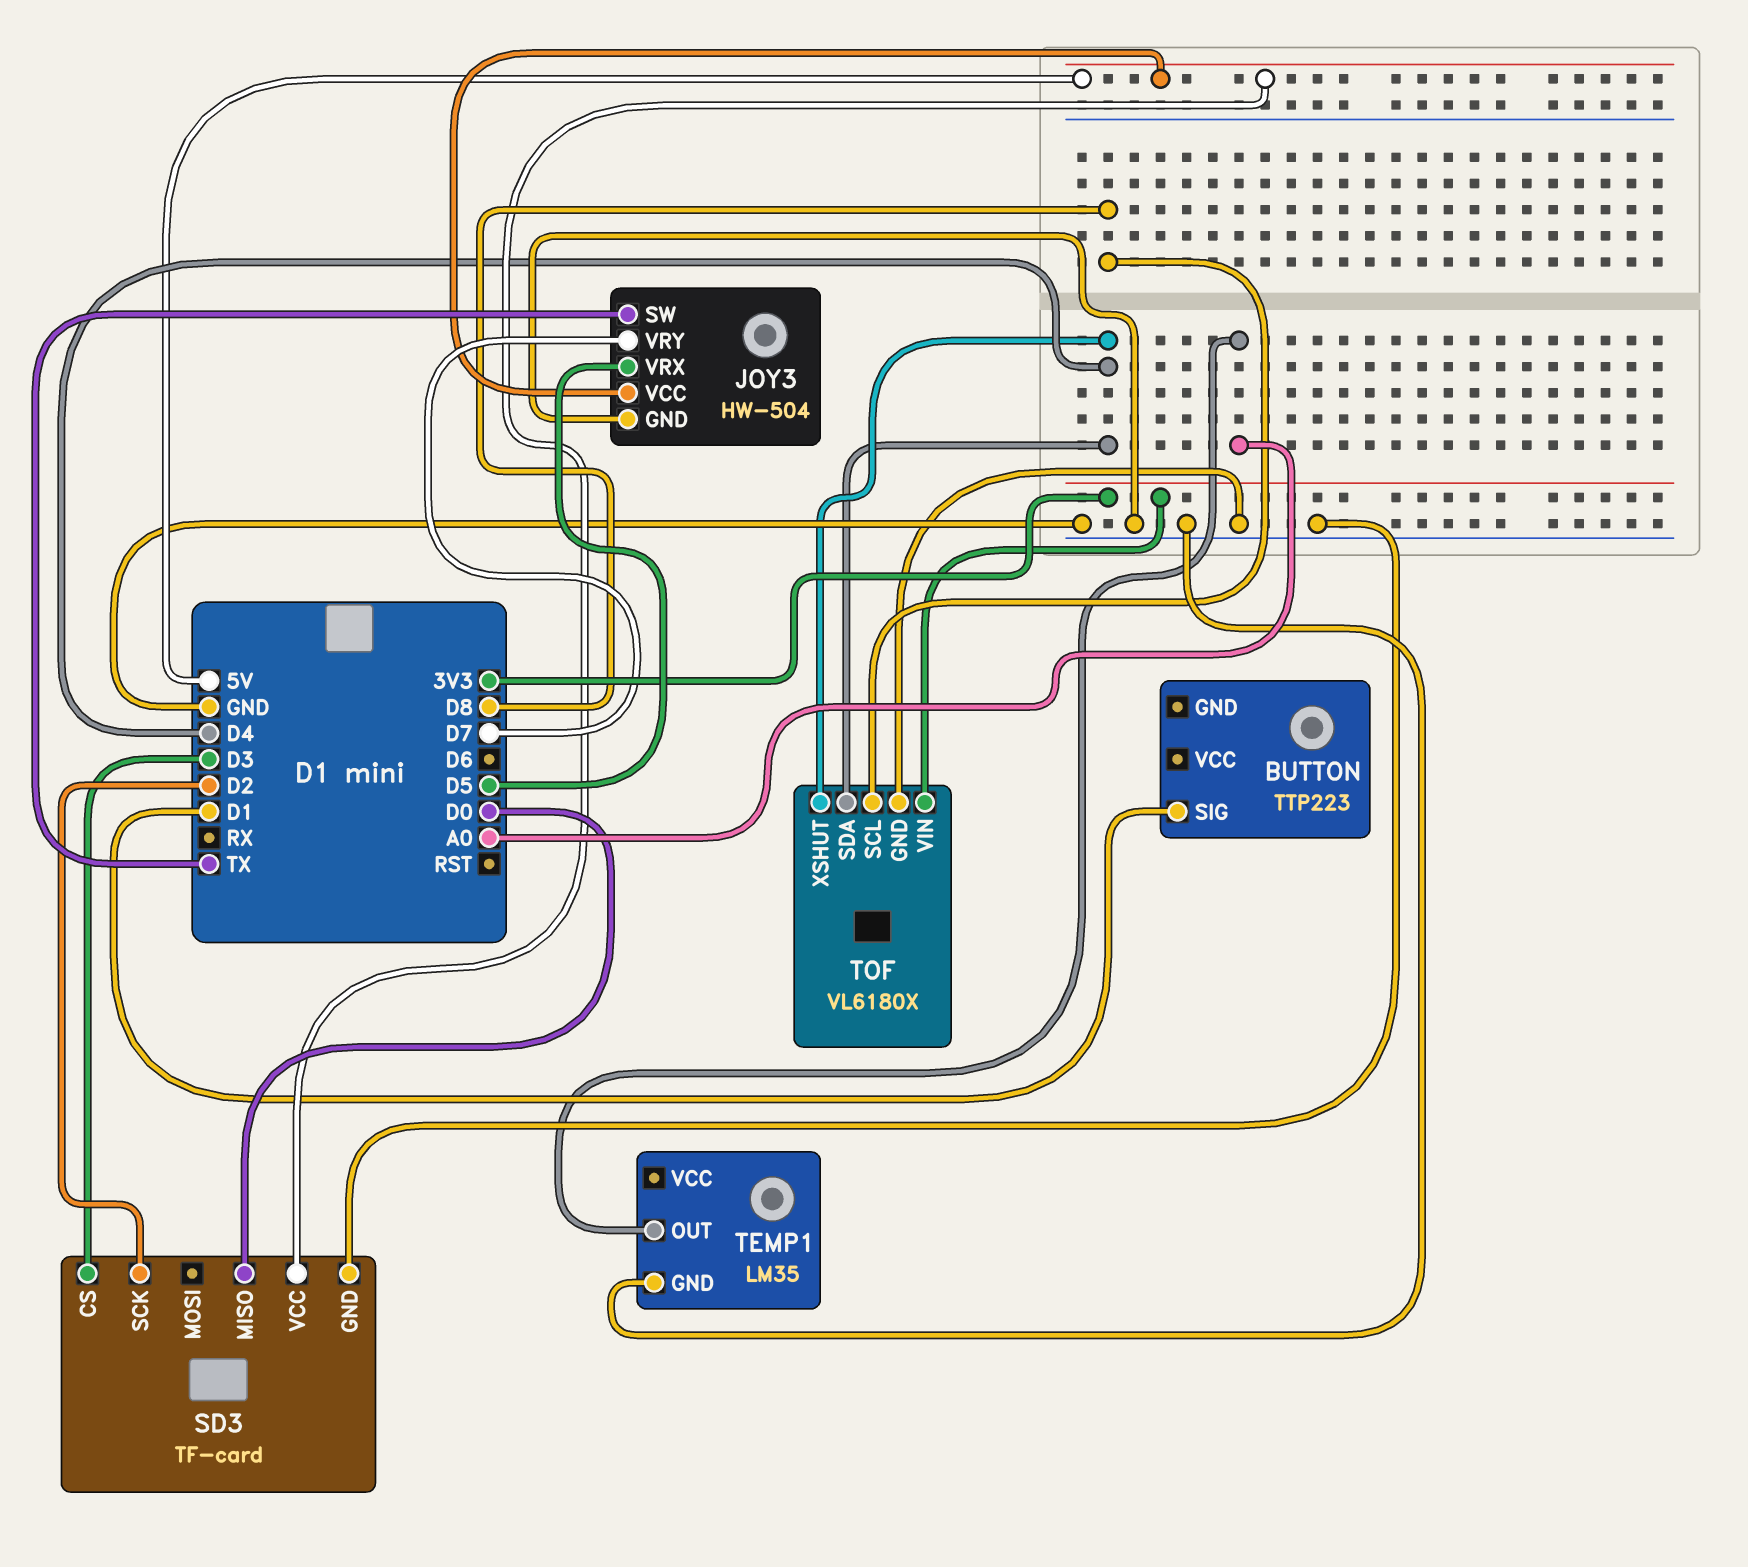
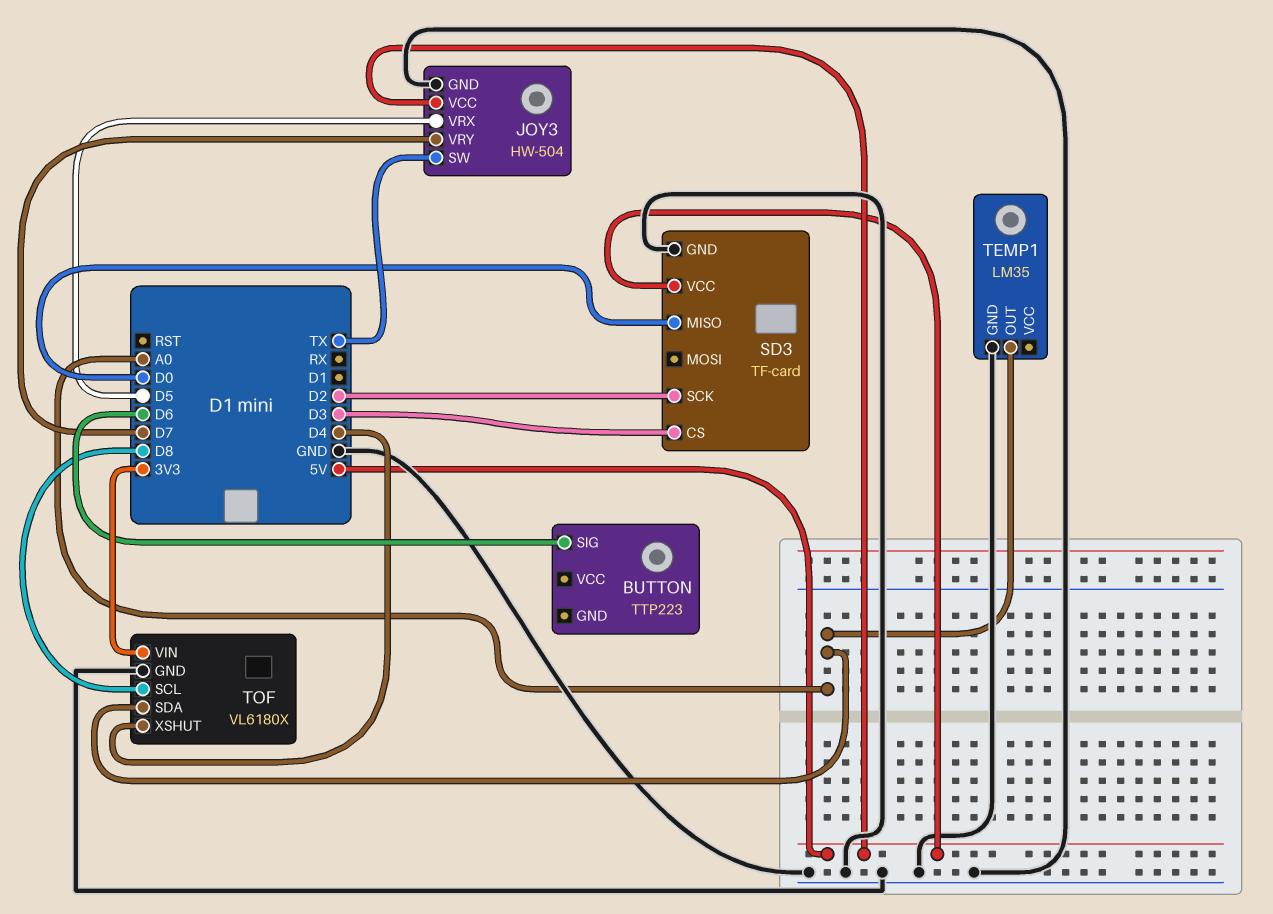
BUTTON pin SIG: D1 -> D6
TOF pin SDA: D4 -> A0

